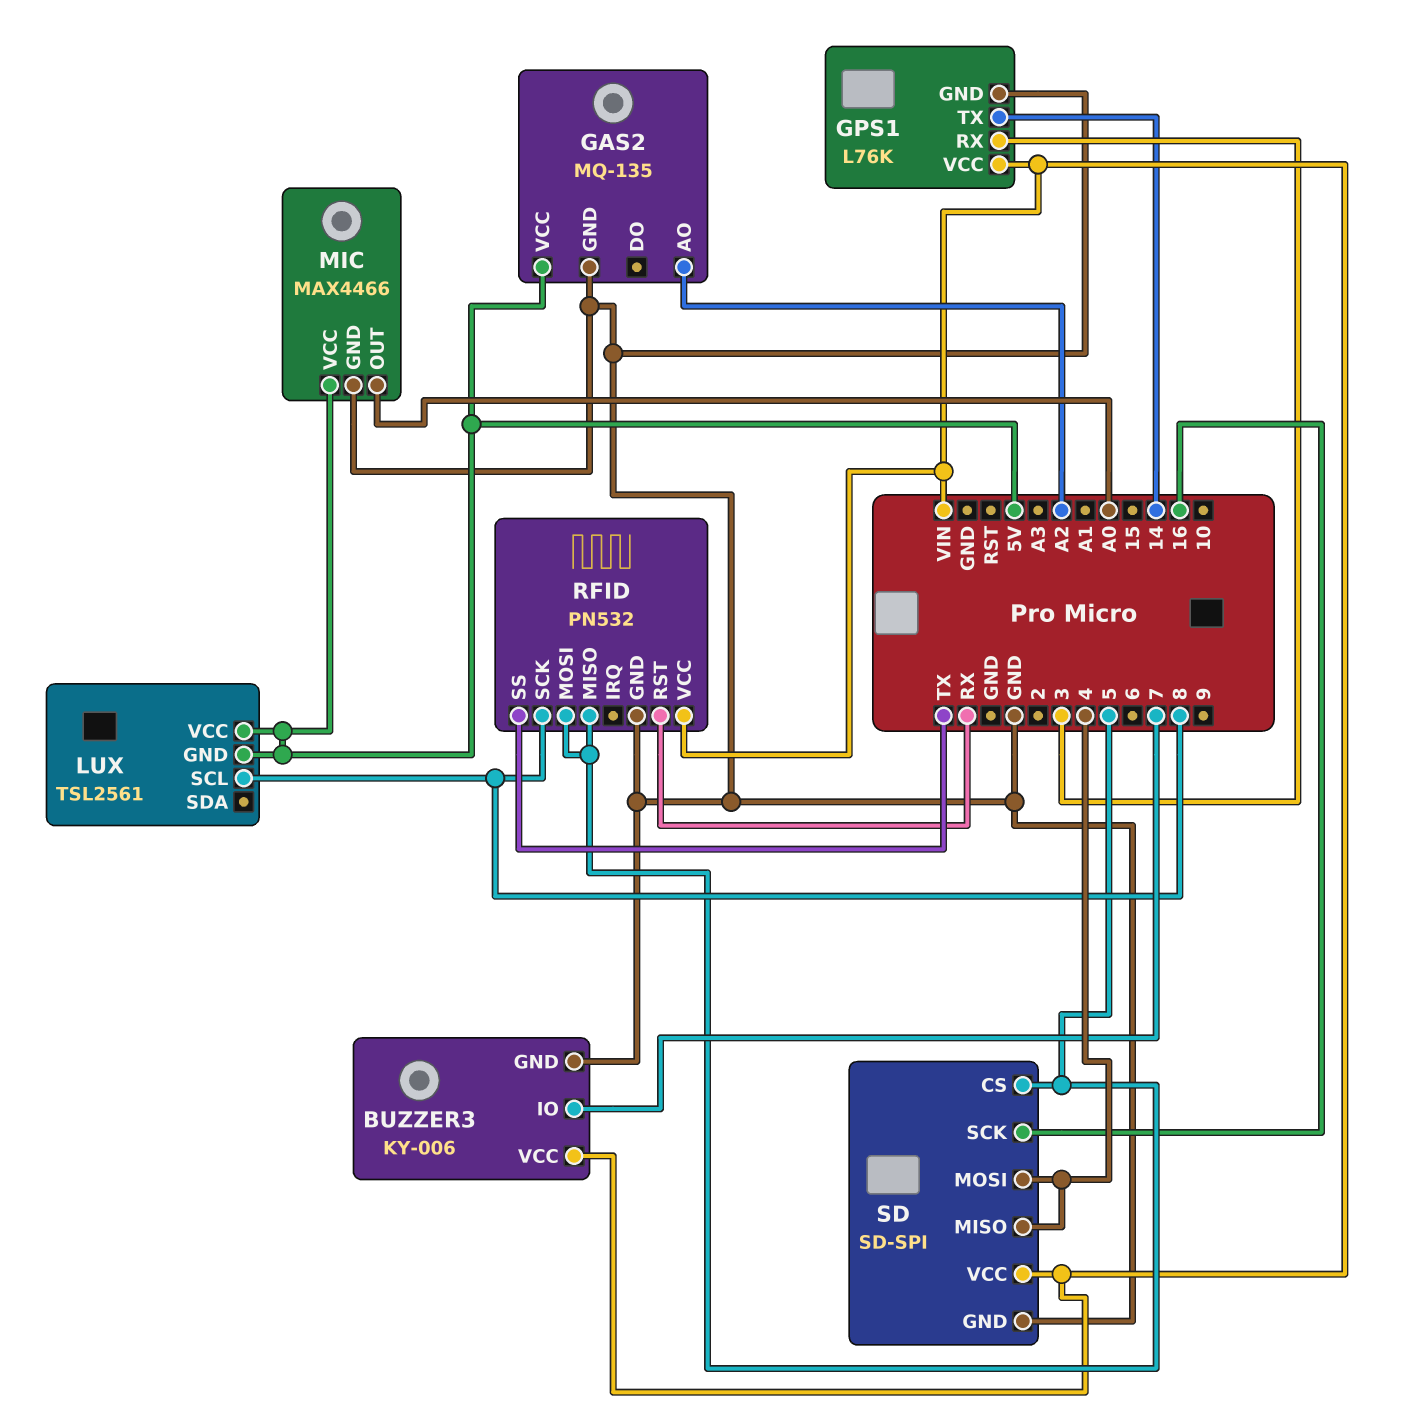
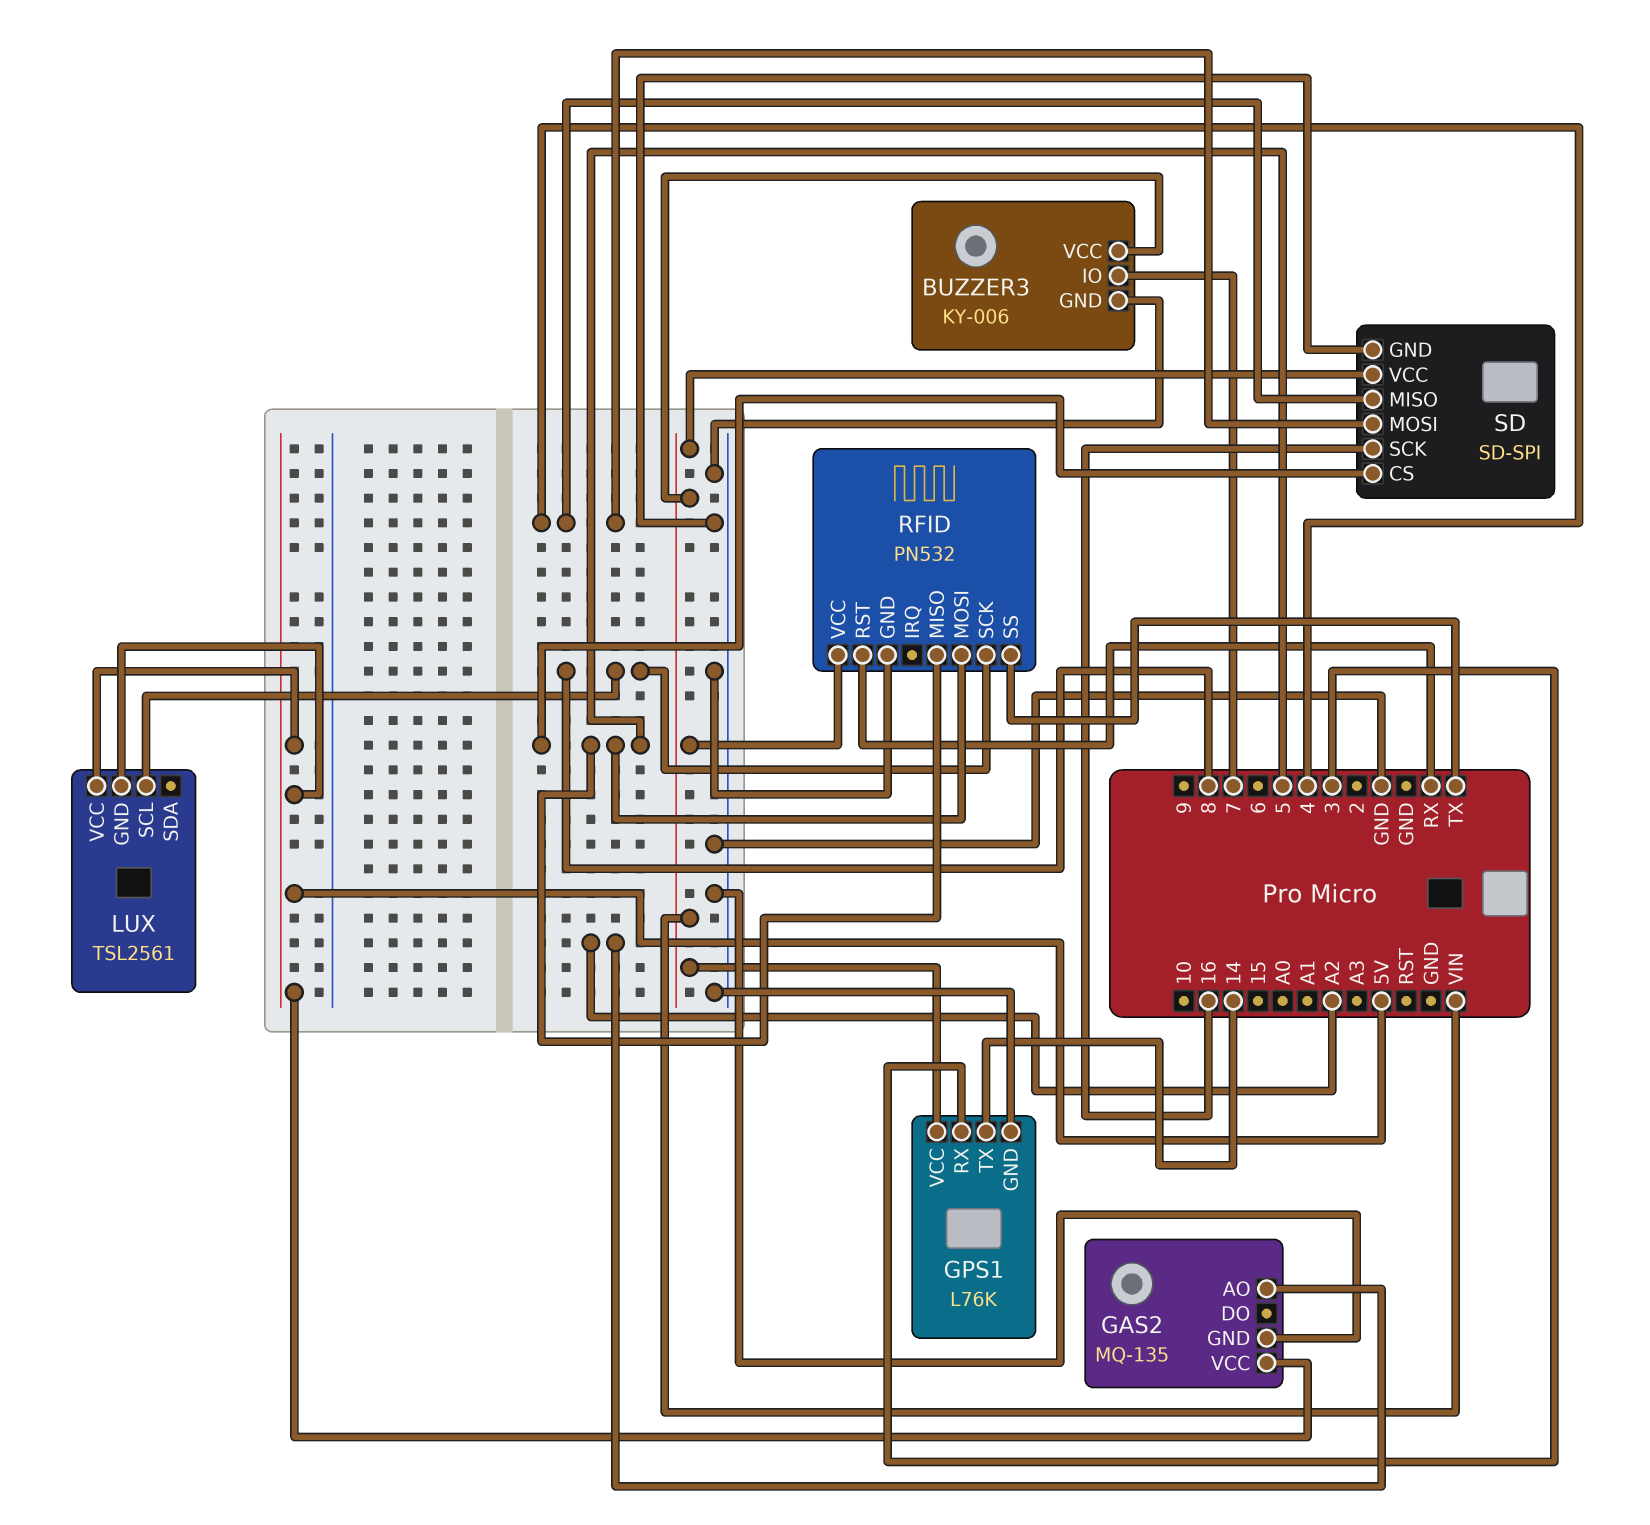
MIC: MAX4466 -> none
MIC pin GND: GND -> none
MIC pin OUT: A0 -> none
MIC pin VCC: 5V -> none

